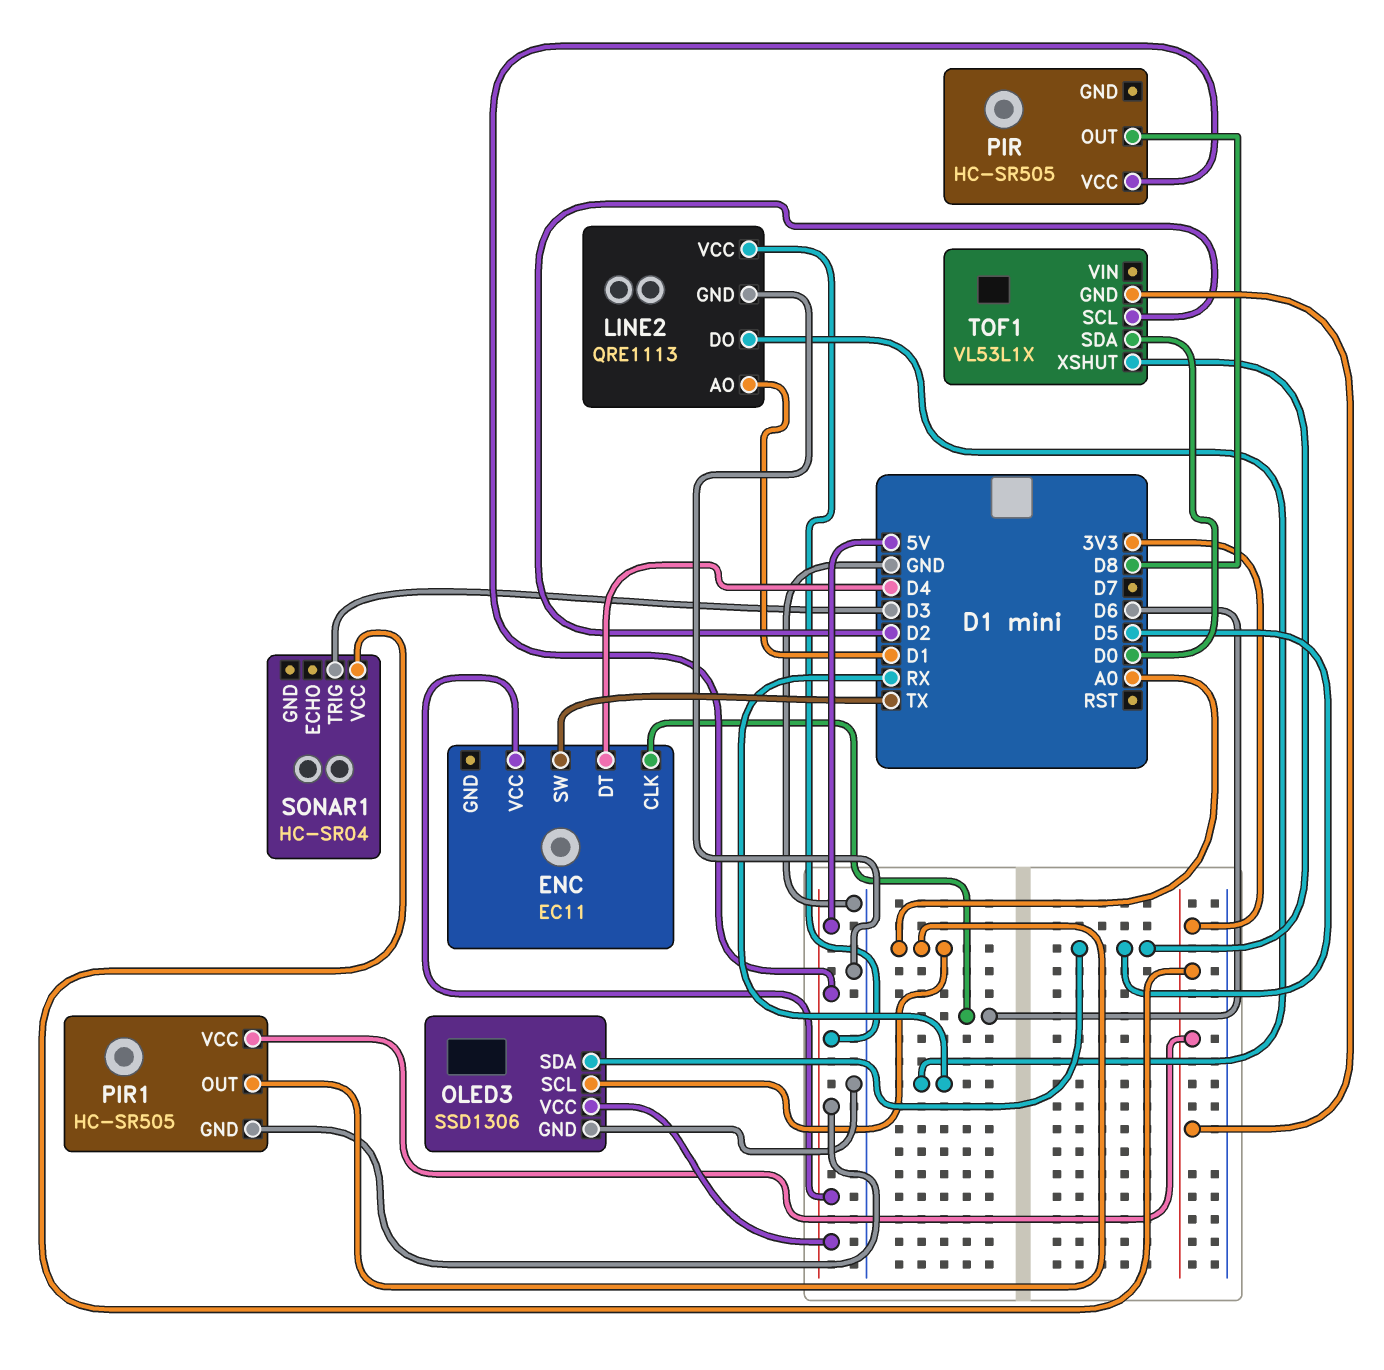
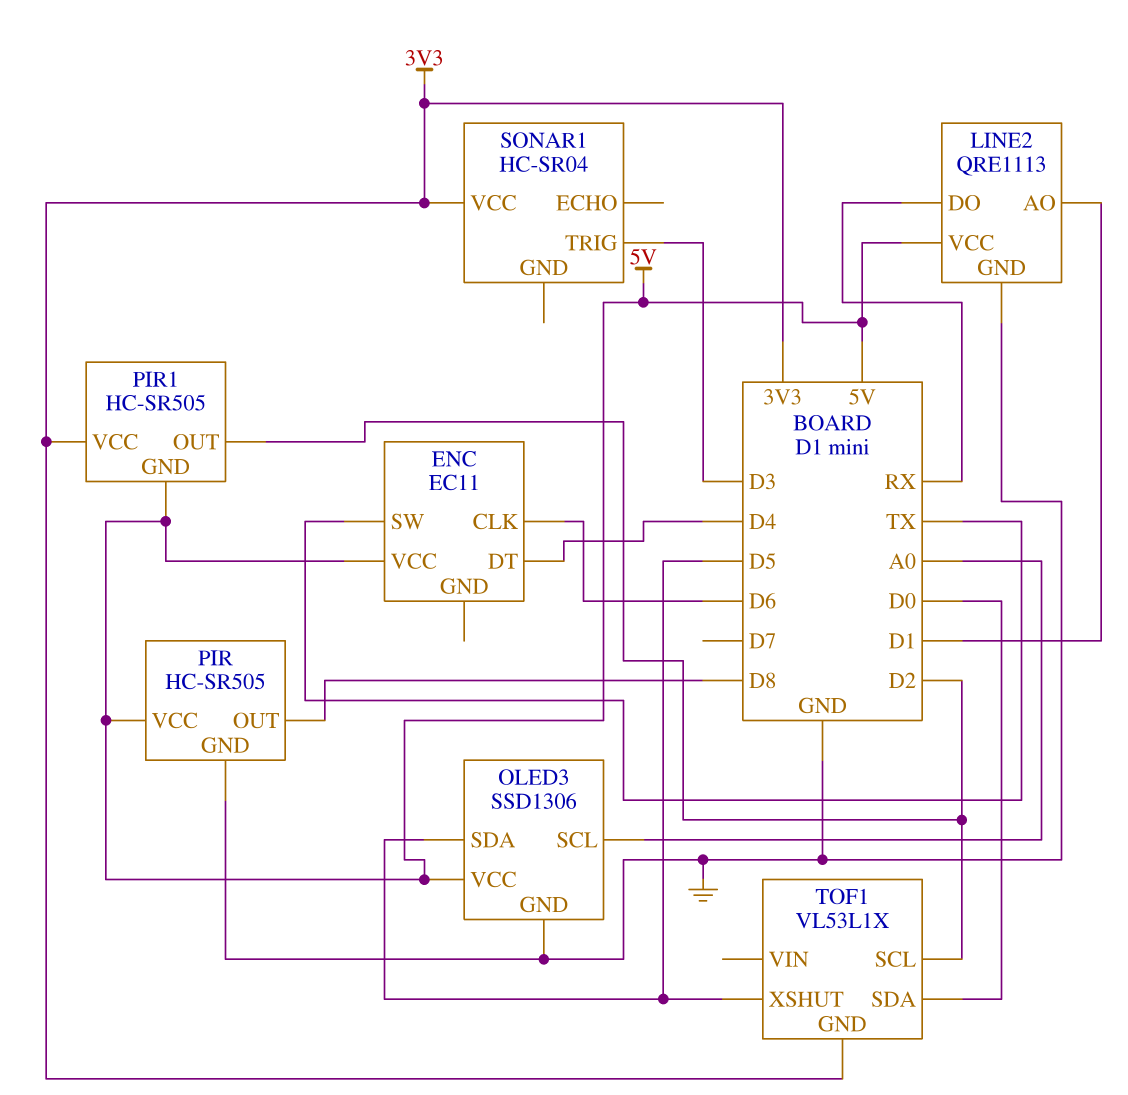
PIR pin GND: none -> GND
PIR1 pin OUT: A0 -> D2

